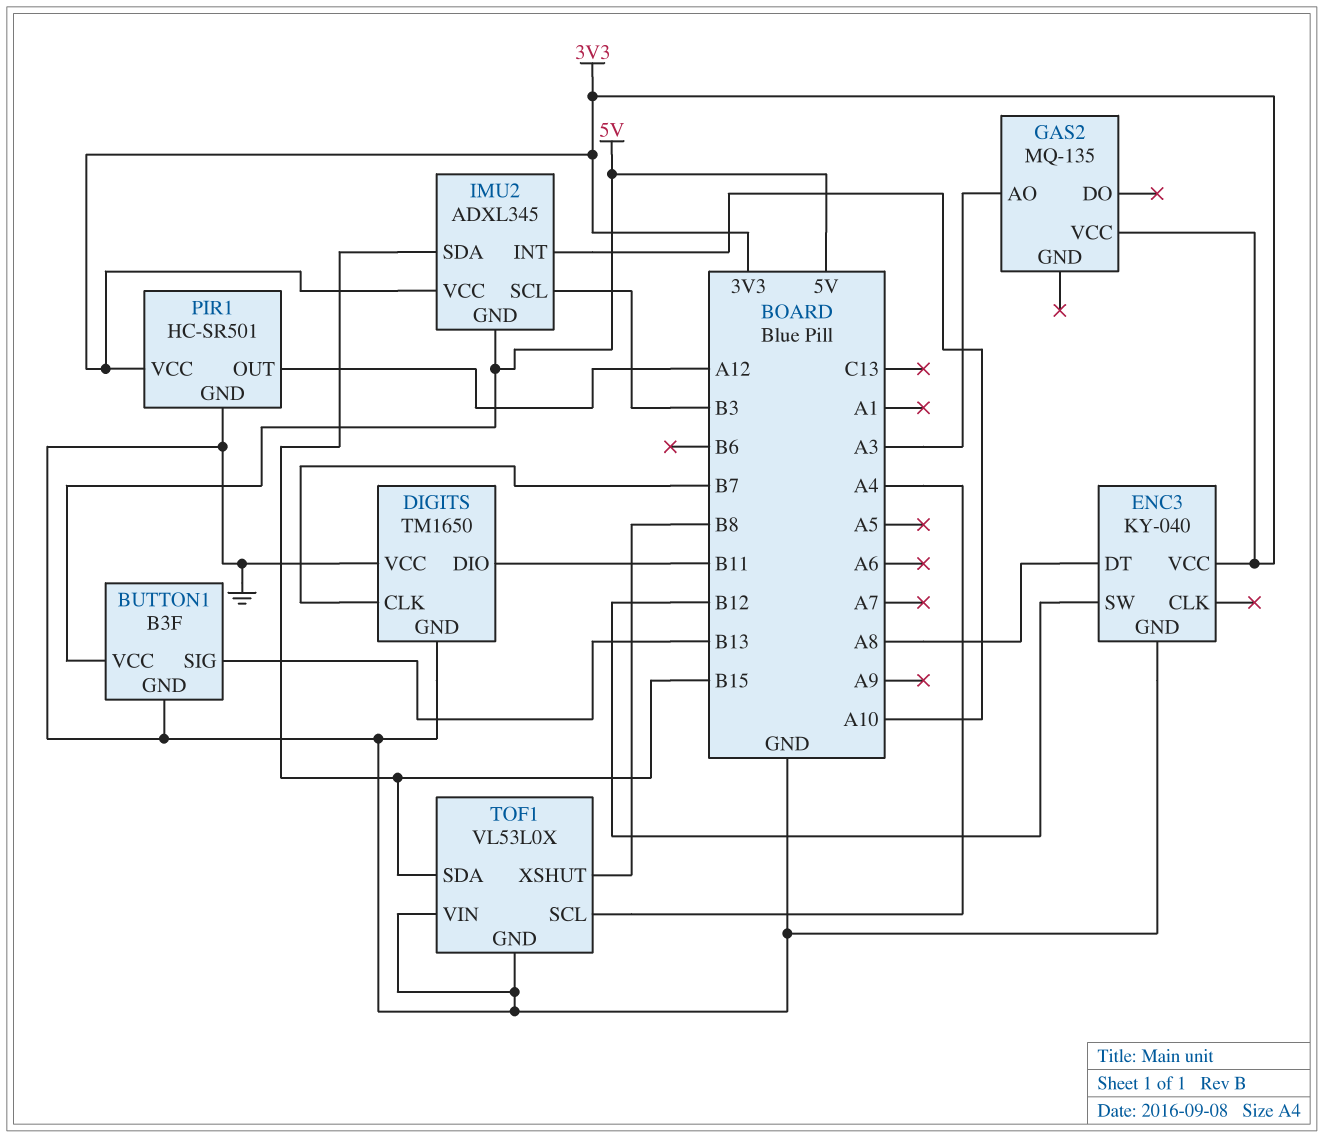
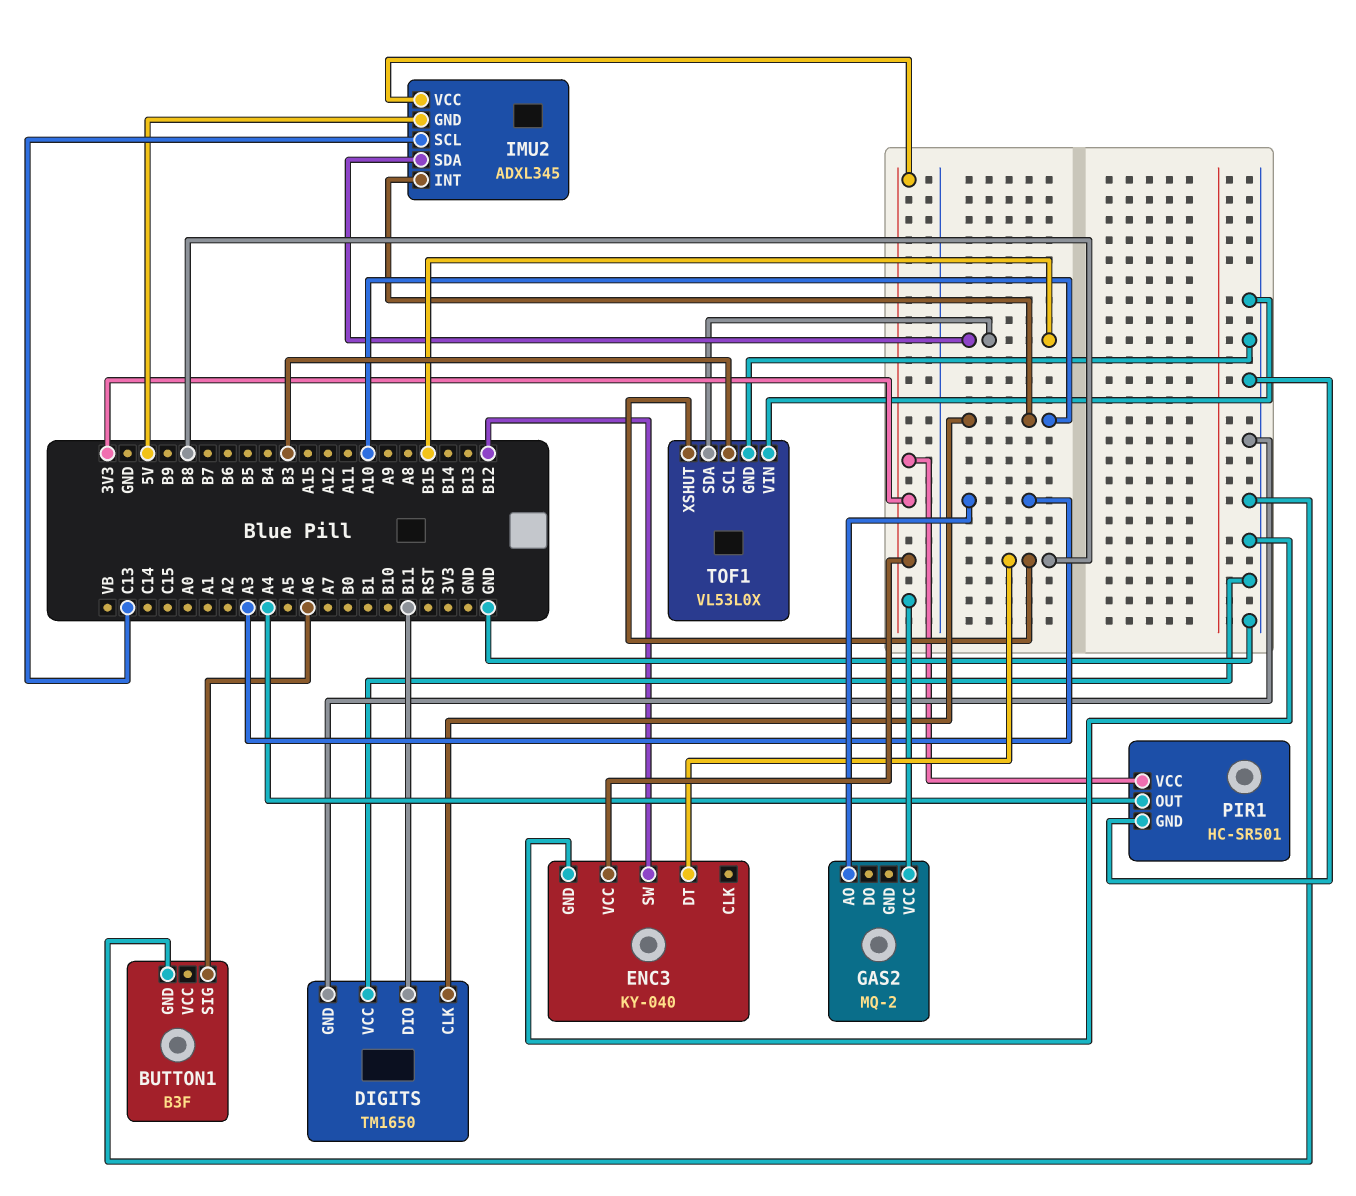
BUTTON1 pin SIG: B13 -> A6
BUTTON1 pin VCC: 5V -> none
DIGITS pin CLK: B7 -> A10
ENC3 pin DT: A8 -> B8
GAS2: MQ-135 -> MQ-2
IMU2 pin SCL: B3 -> C13
PIR1 pin OUT: A12 -> A4
TOF1 pin SCL: A4 -> B3

